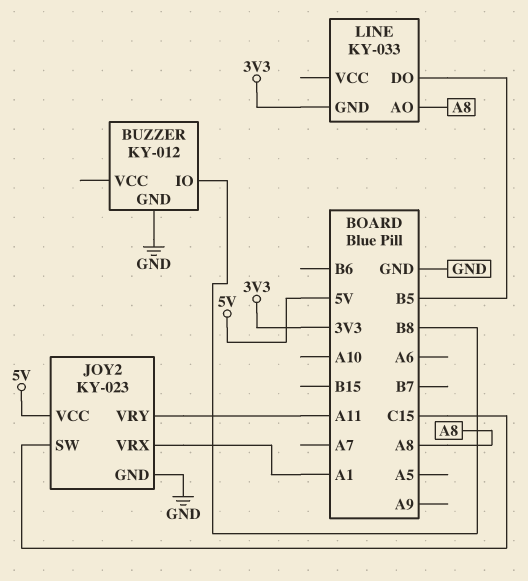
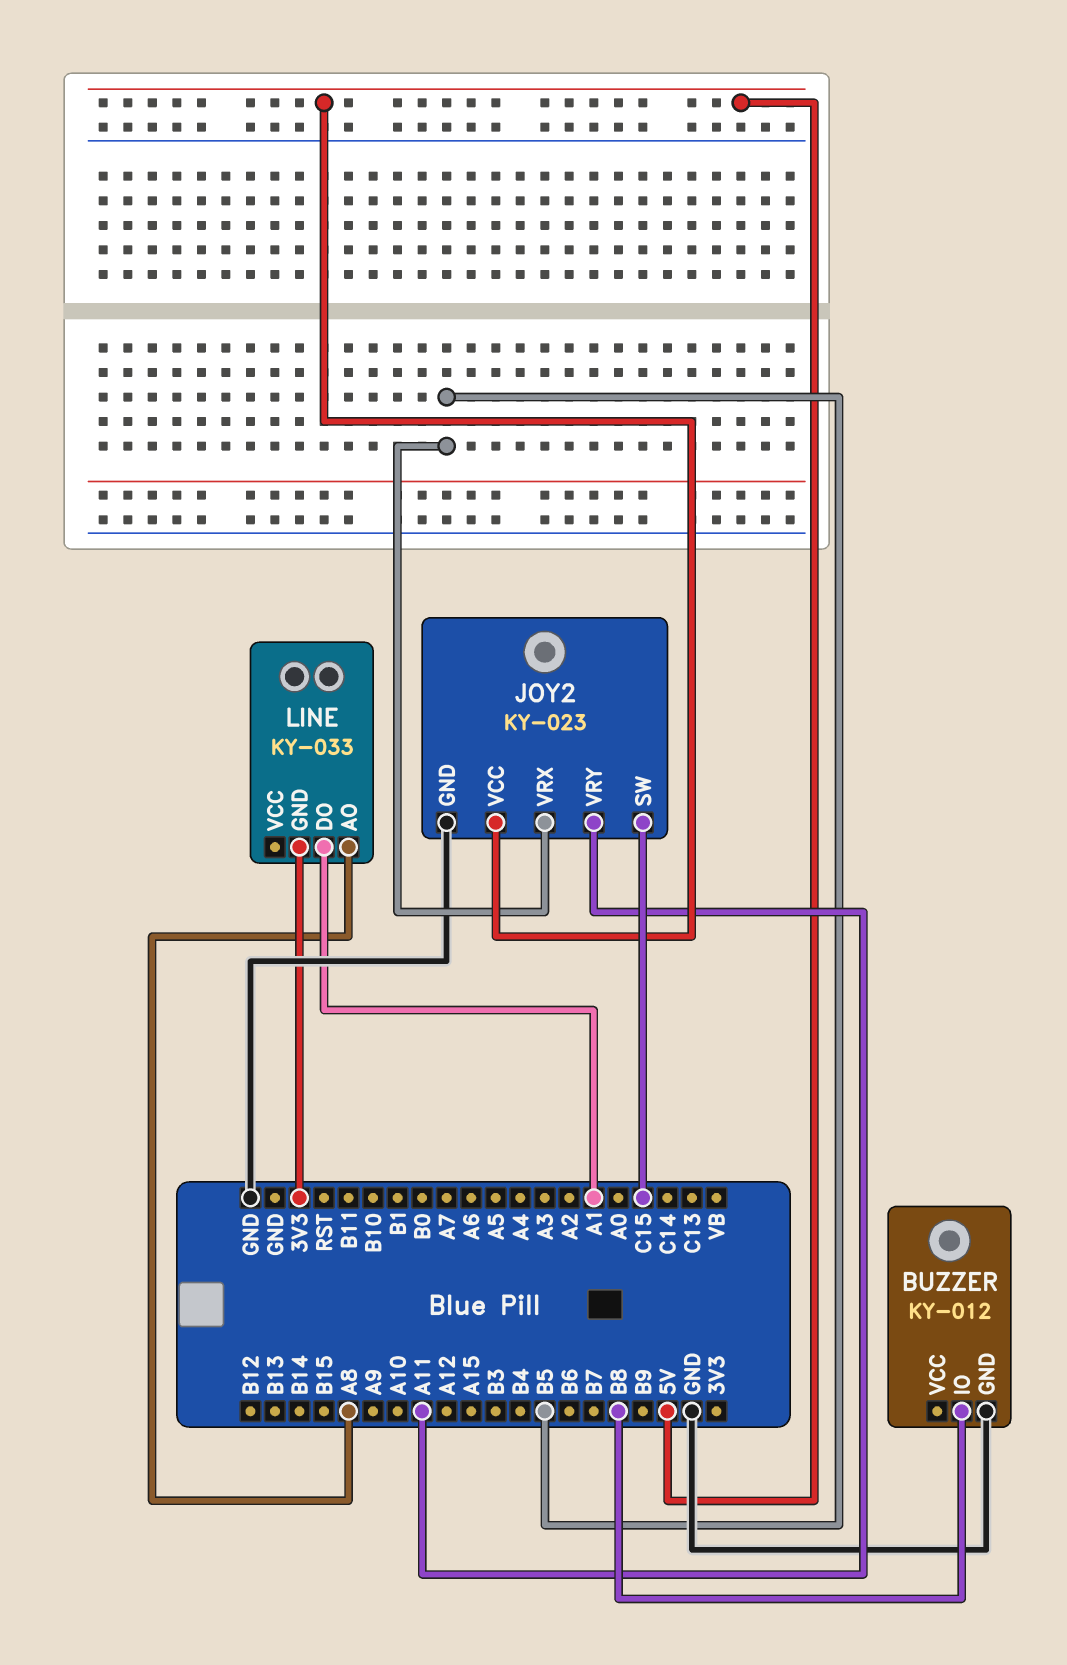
JOY2 pin VRX: A1 -> B5
LINE pin DO: B5 -> A1

